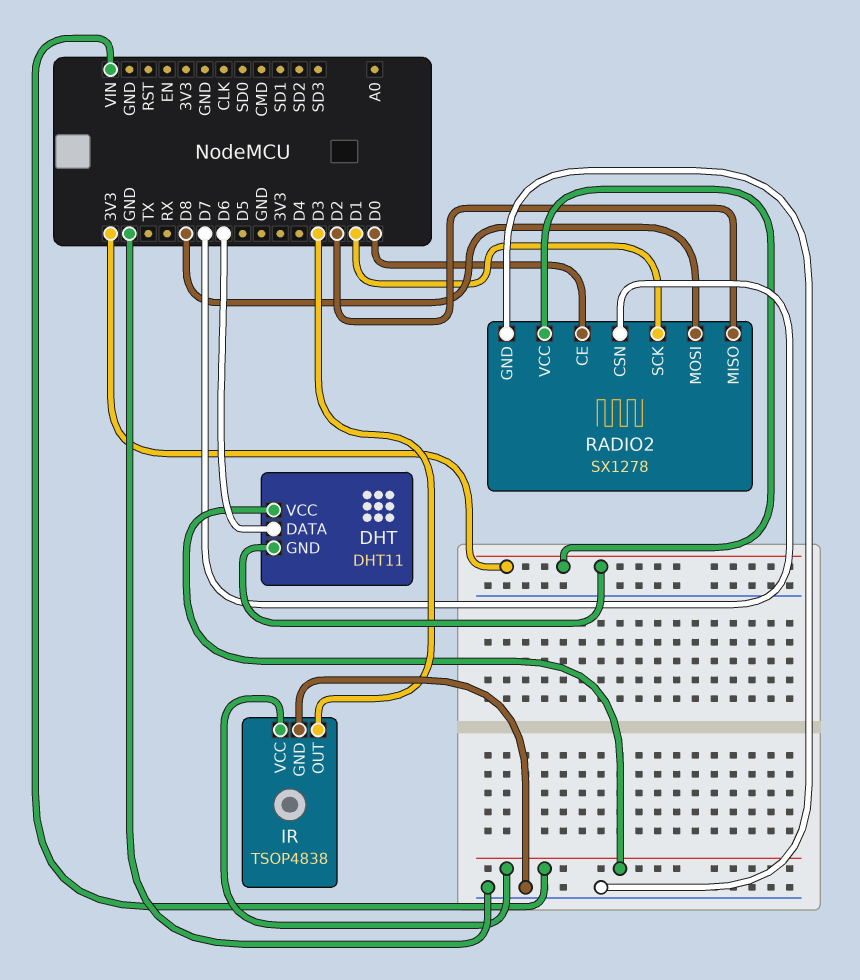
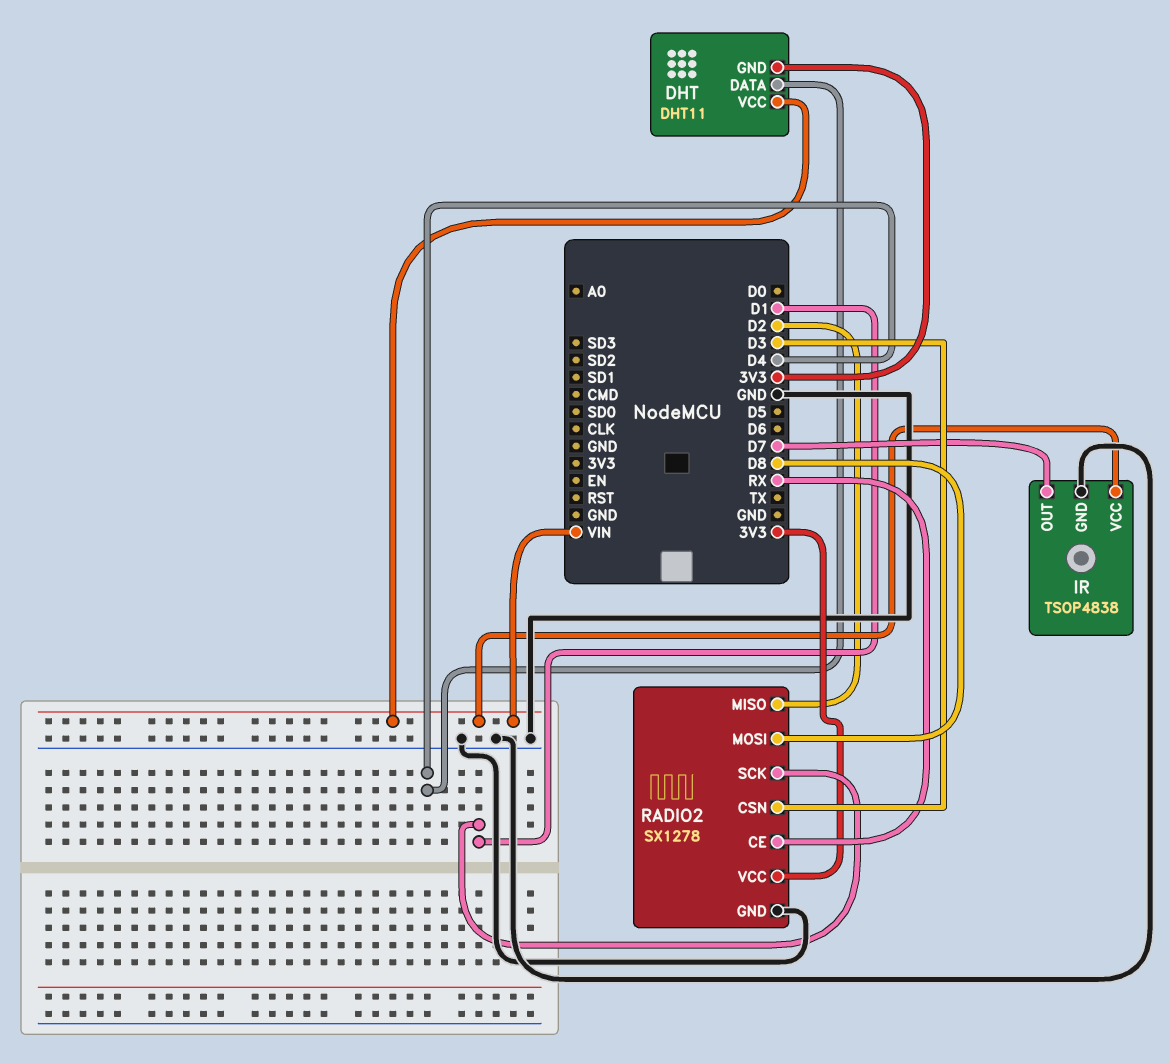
DHT pin DATA: D6 -> D4
IR pin OUT: D3 -> D7
RADIO2 pin CE: D0 -> RX
RADIO2 pin CSN: D7 -> D3

